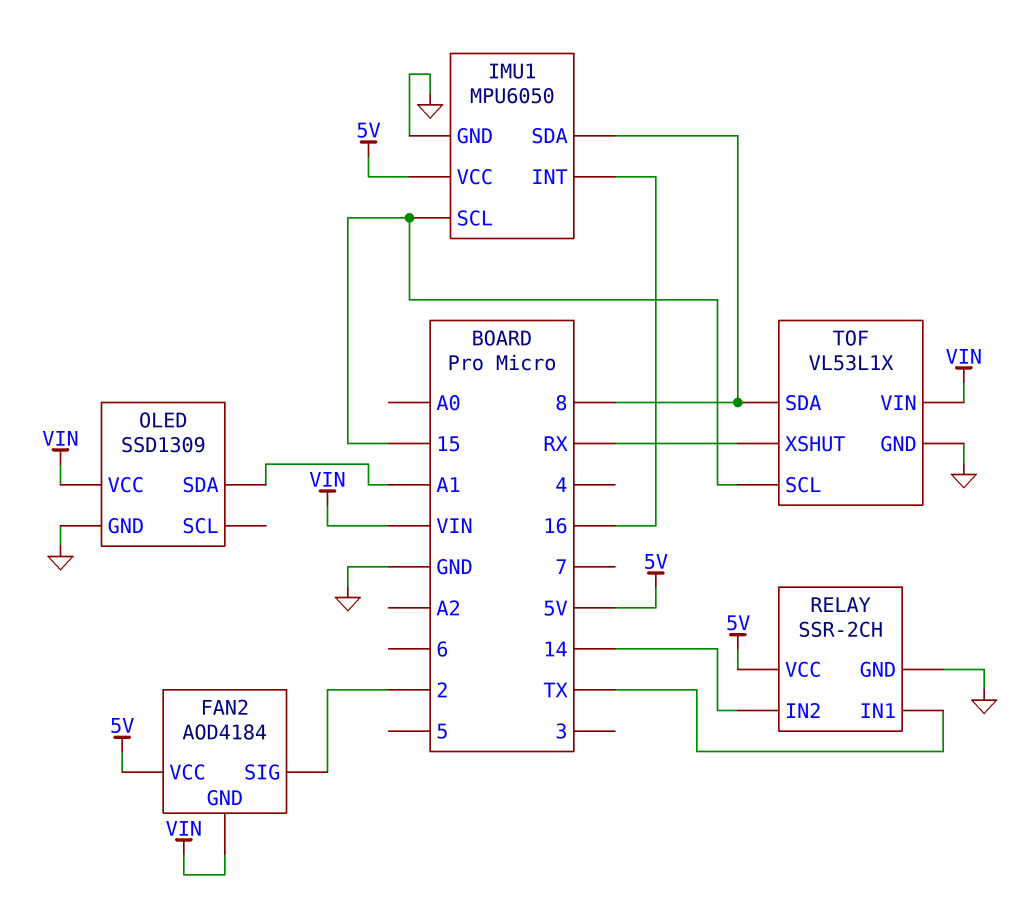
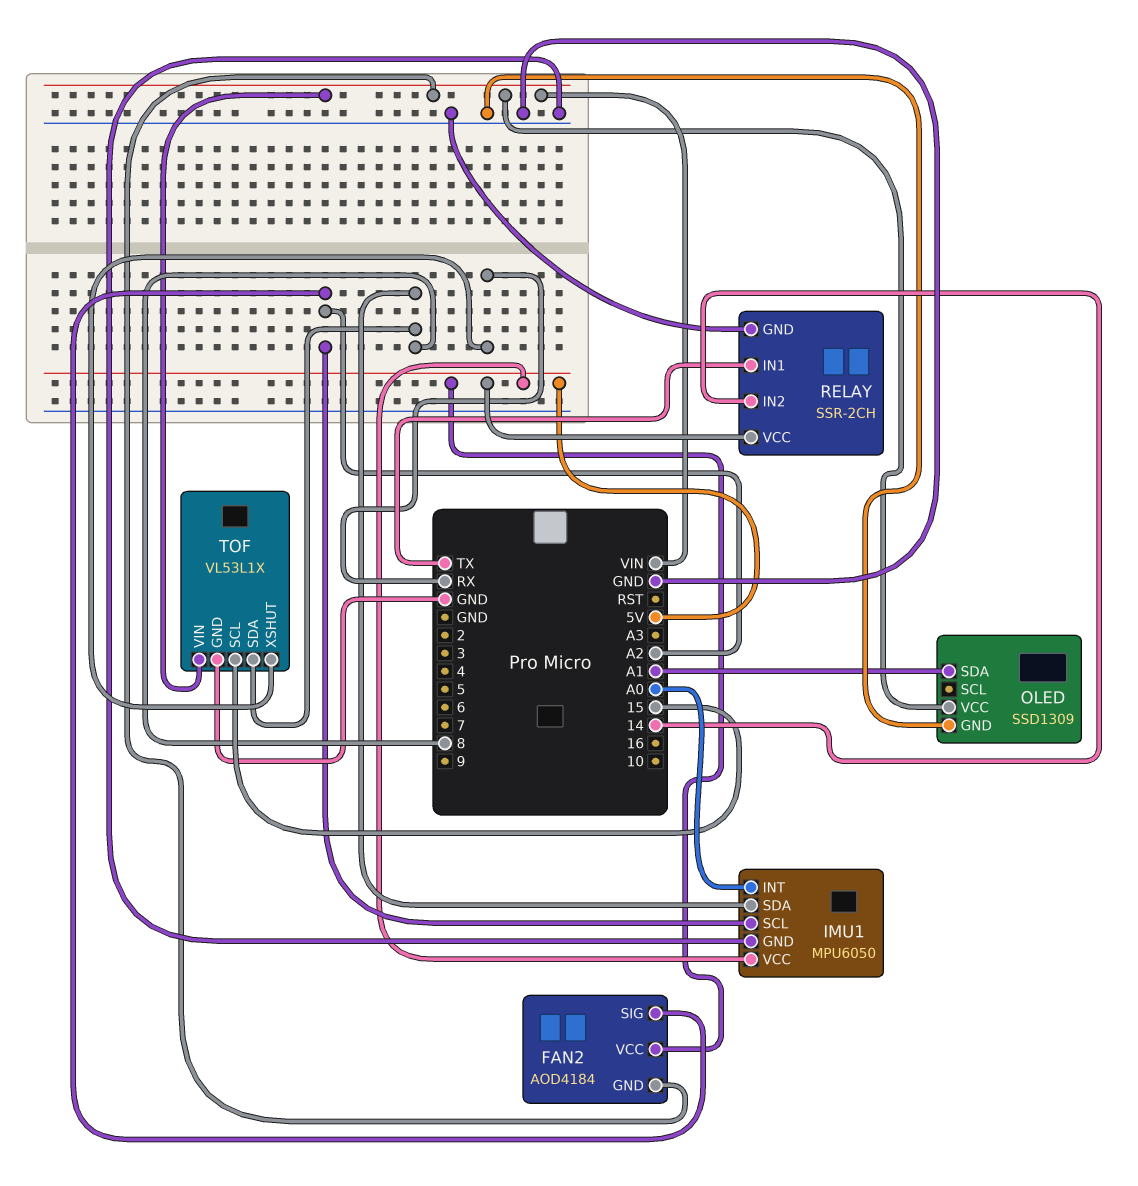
FAN2 pin SIG: 2 -> A2
IMU1 pin INT: 16 -> A0
IMU1 pin SCL: 15 -> A2

